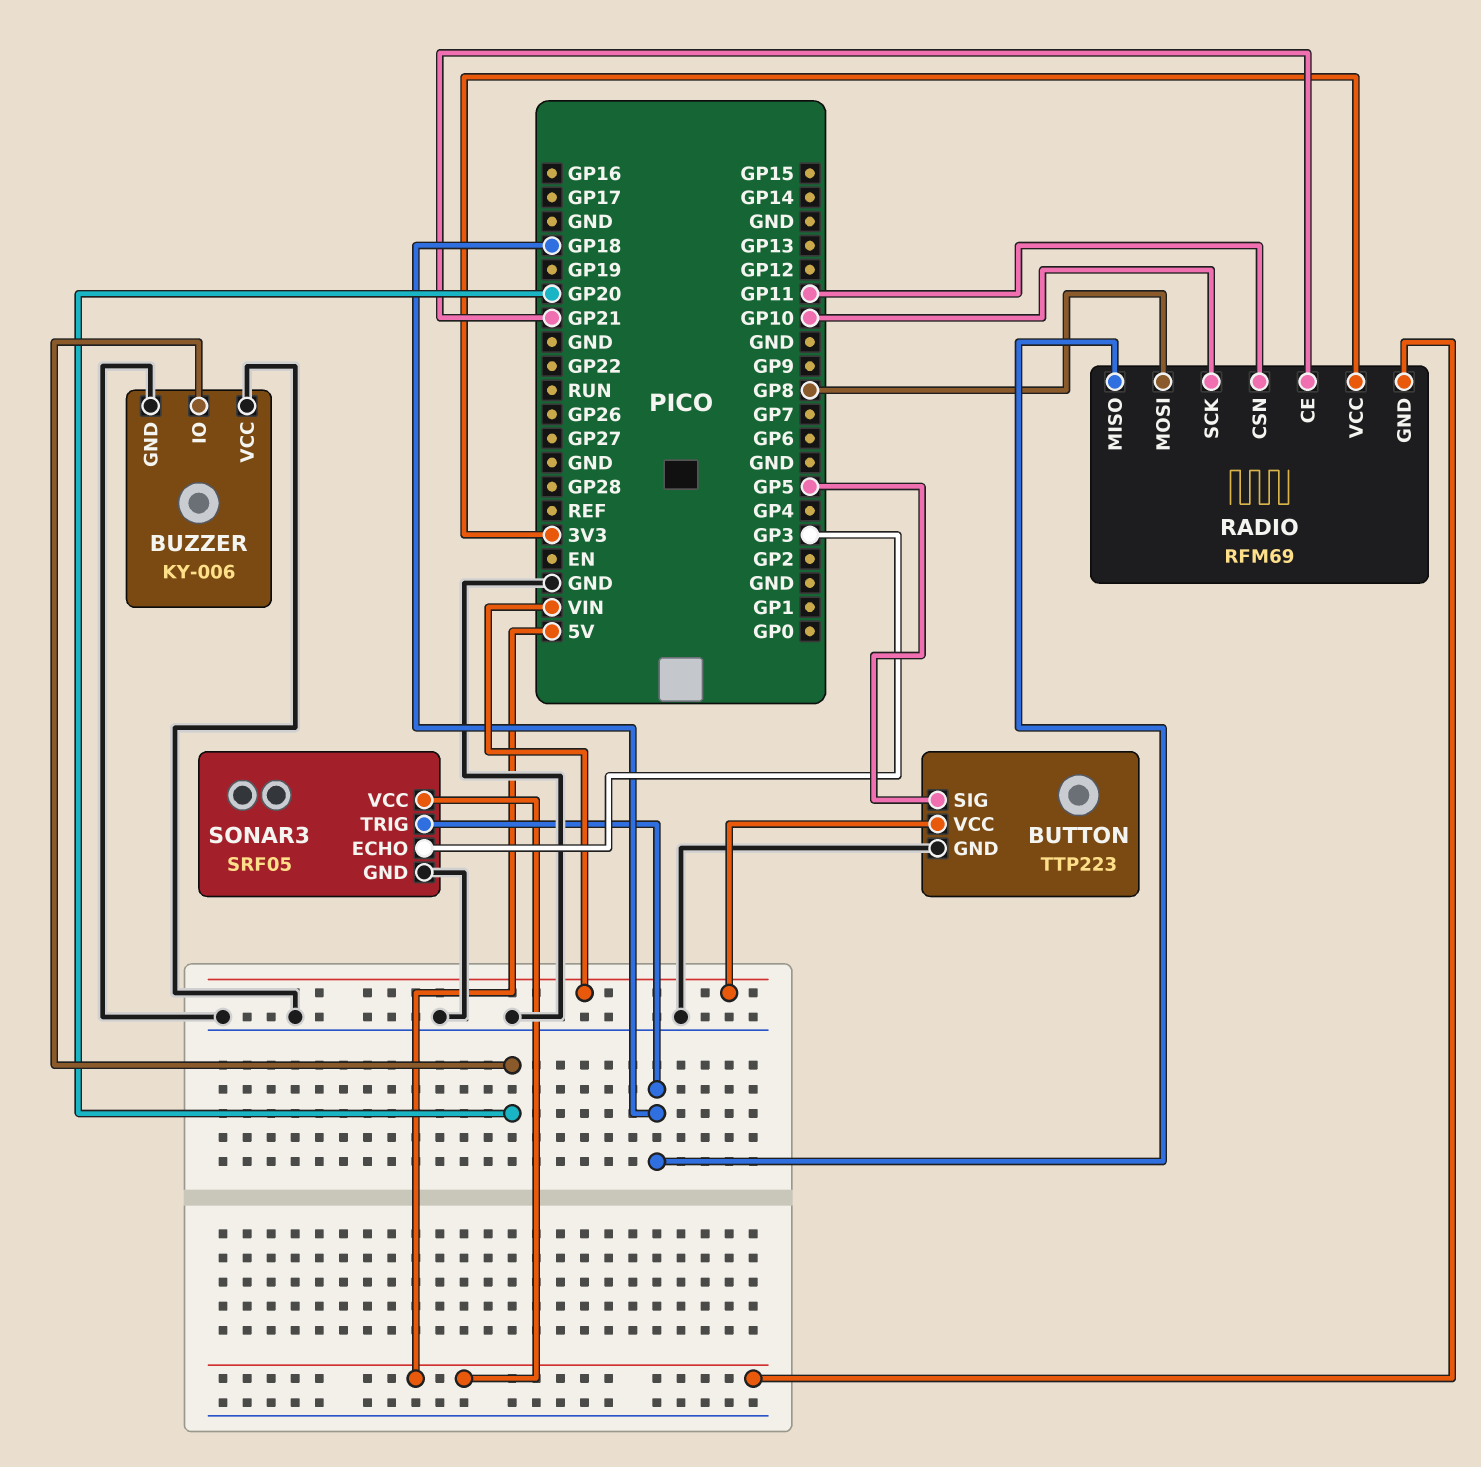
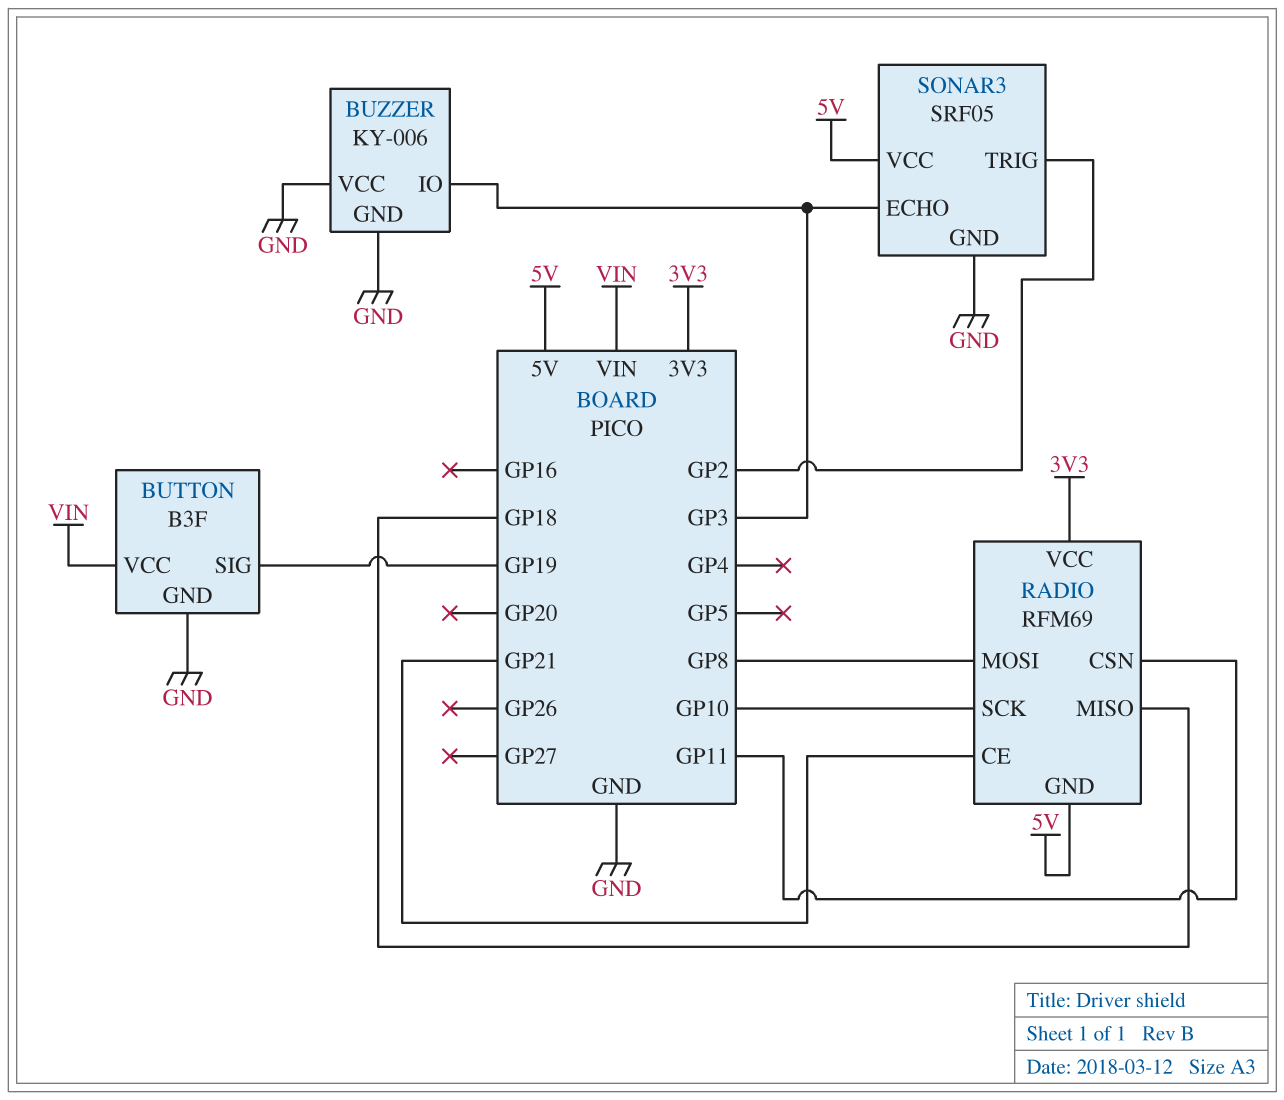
BUTTON: TTP223 -> B3F
BUTTON pin SIG: GP5 -> GP19
BUZZER pin IO: GP20 -> GP3
SONAR3 pin TRIG: GP18 -> GP2

